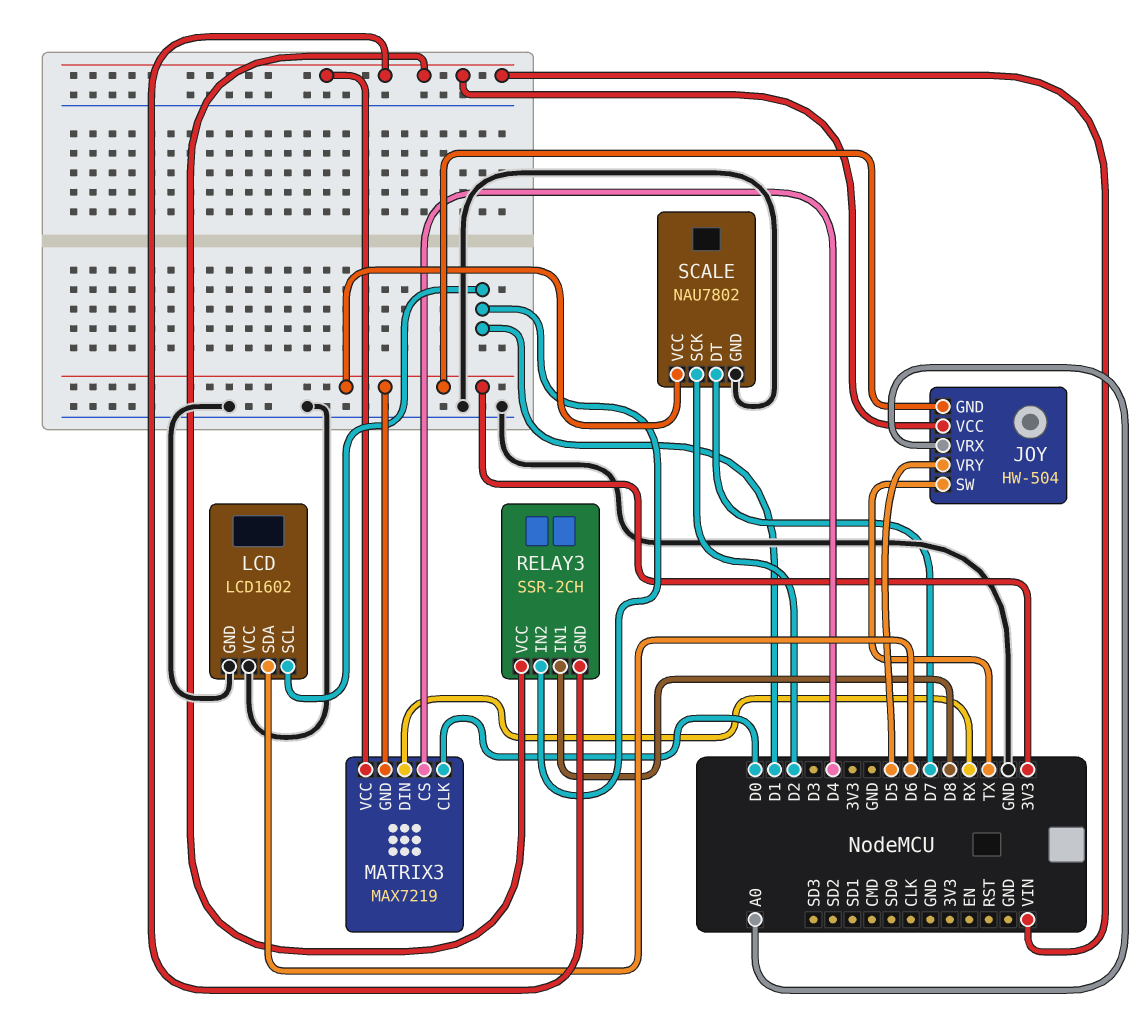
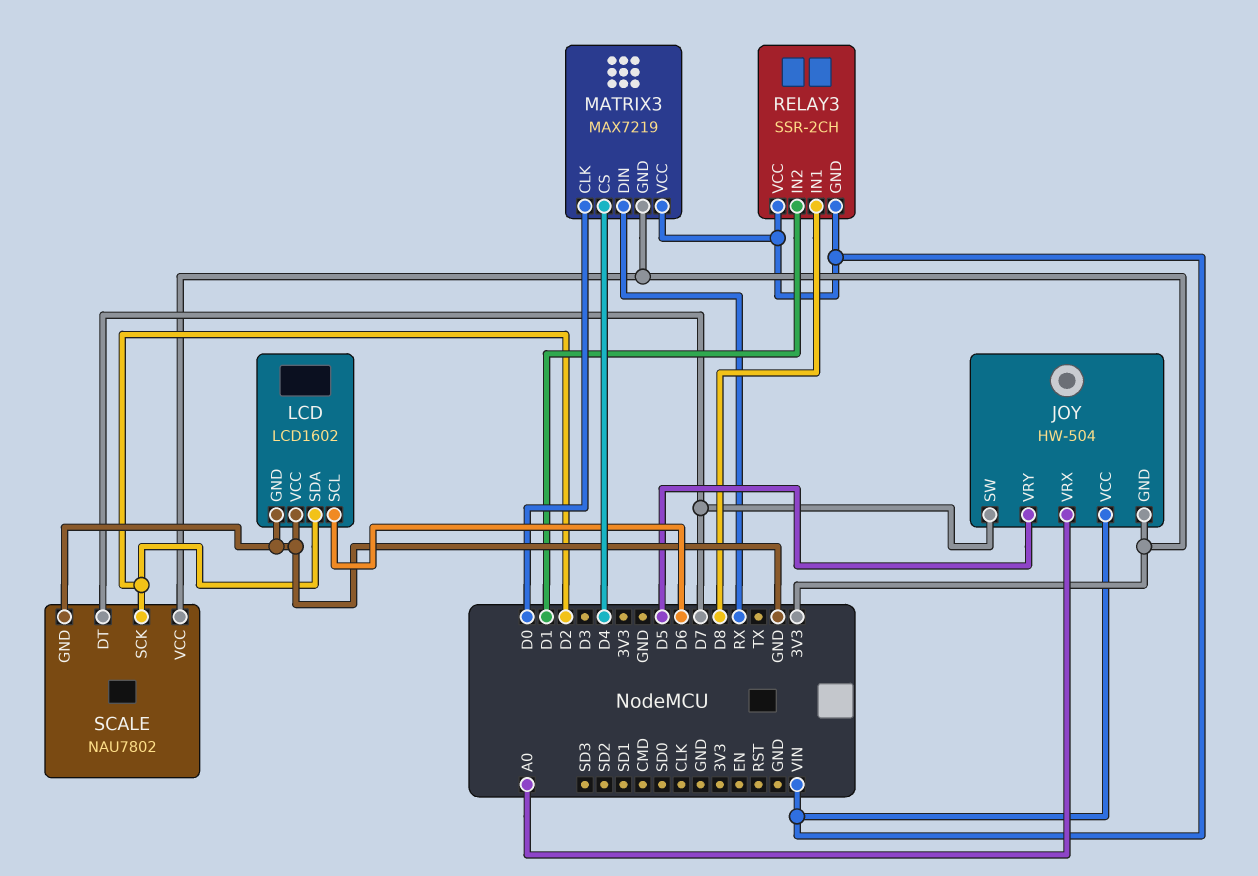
JOY pin SW: TX -> D7
LCD pin SCL: D1 -> D6
LCD pin SDA: D6 -> D2

